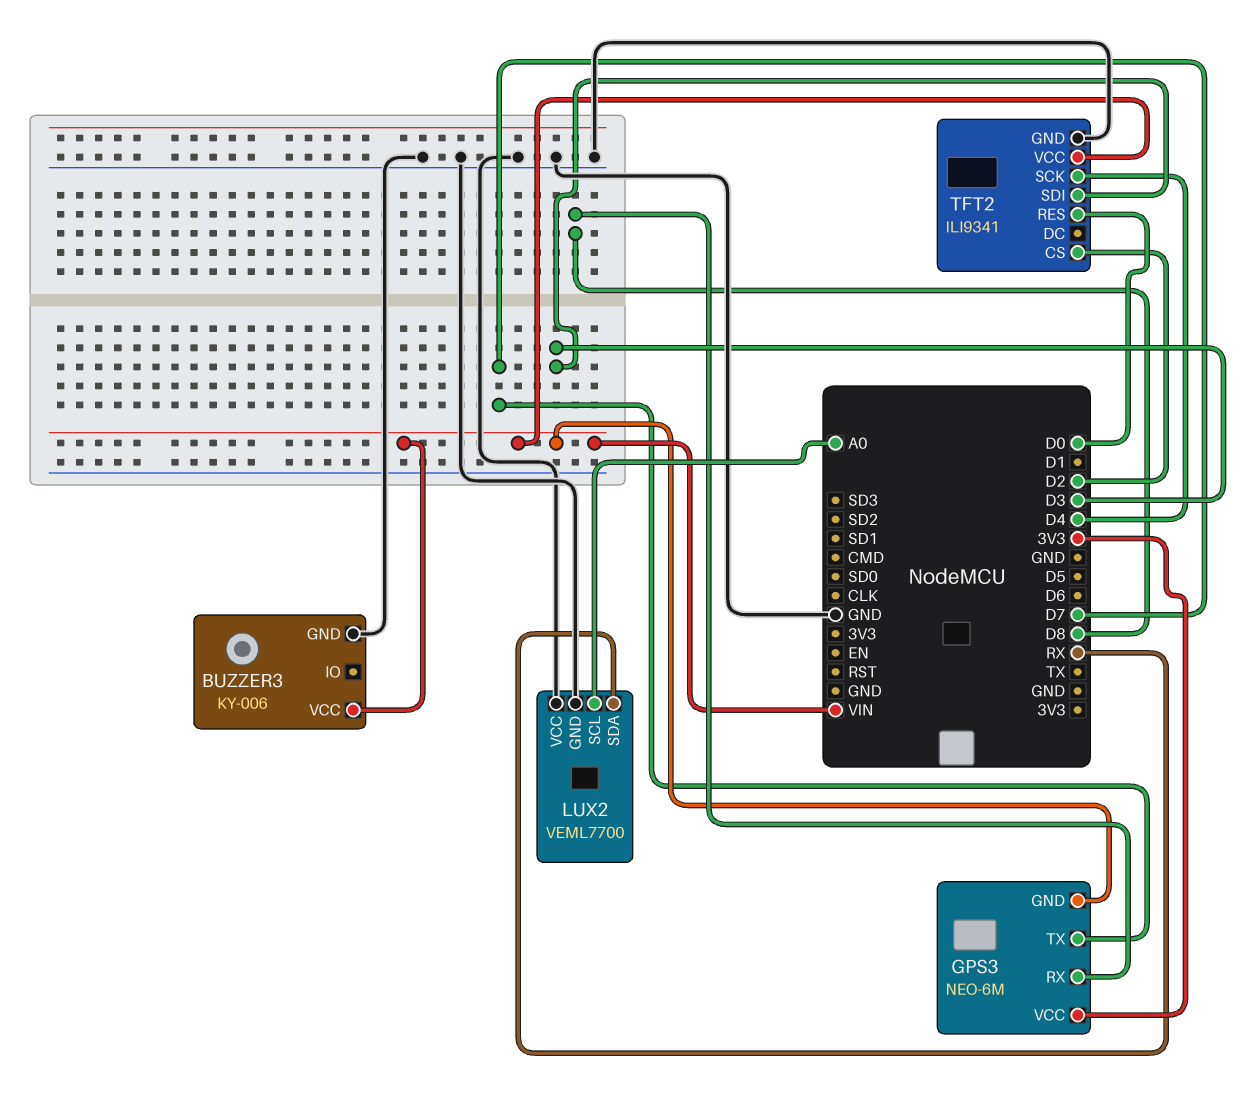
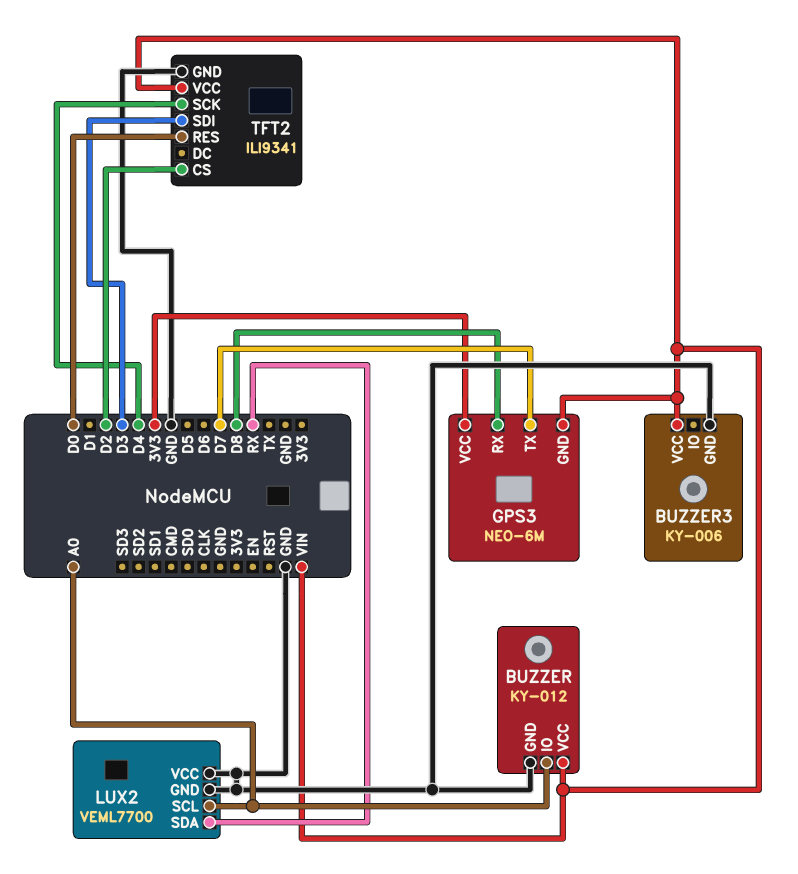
BUZZER: none -> KY-012
BUZZER pin GND: none -> GND
BUZZER pin IO: none -> A0
BUZZER pin VCC: none -> VIN

